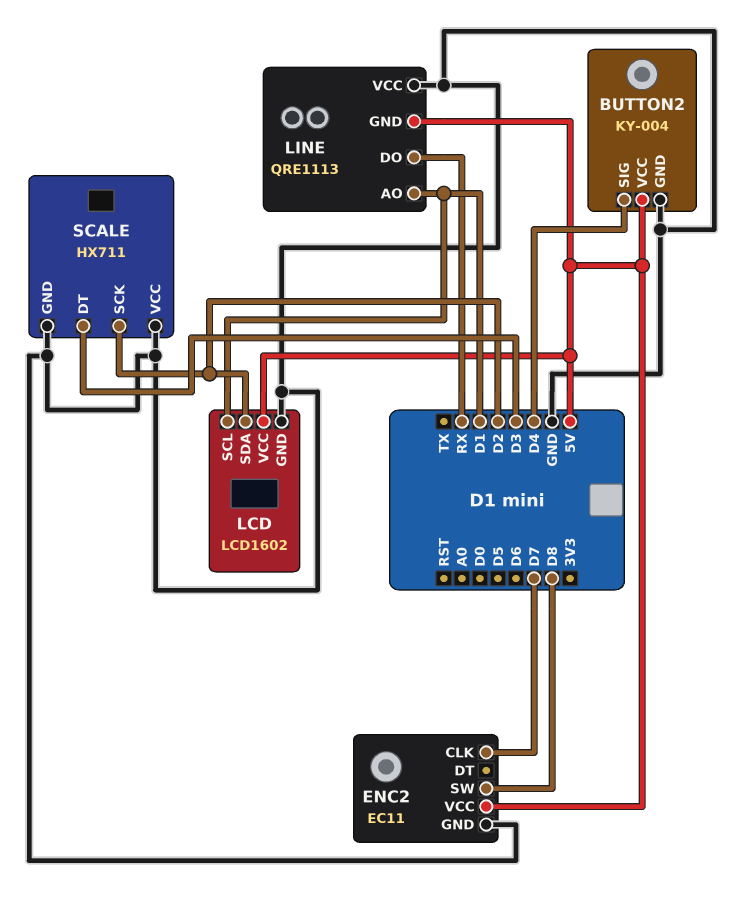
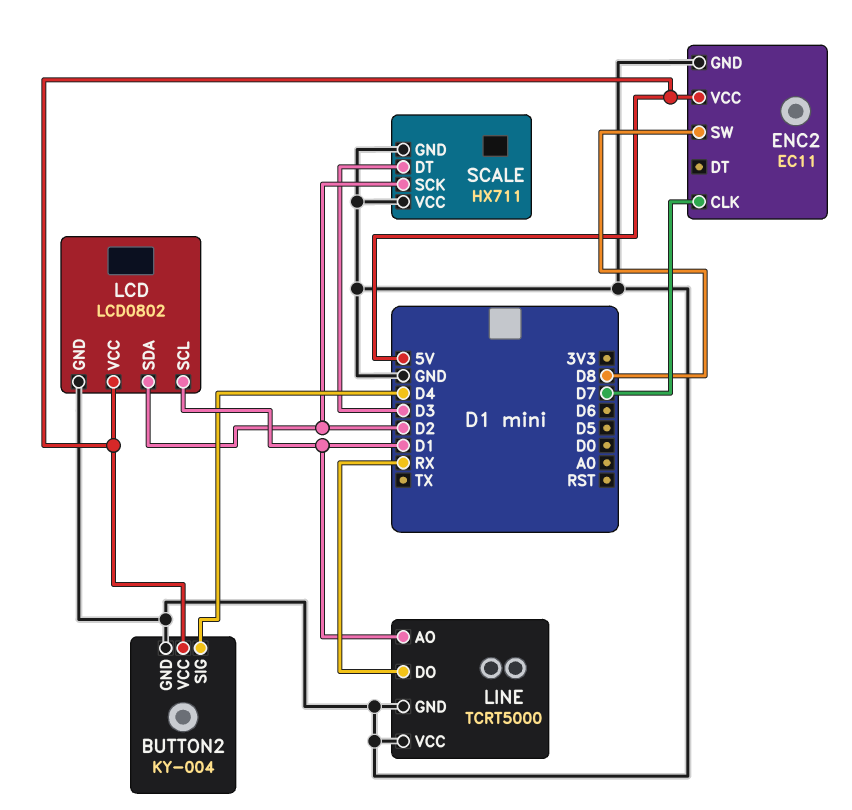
LCD: LCD1602 -> LCD0802
LINE: QRE1113 -> TCRT5000
LINE pin GND: 5V -> GND

